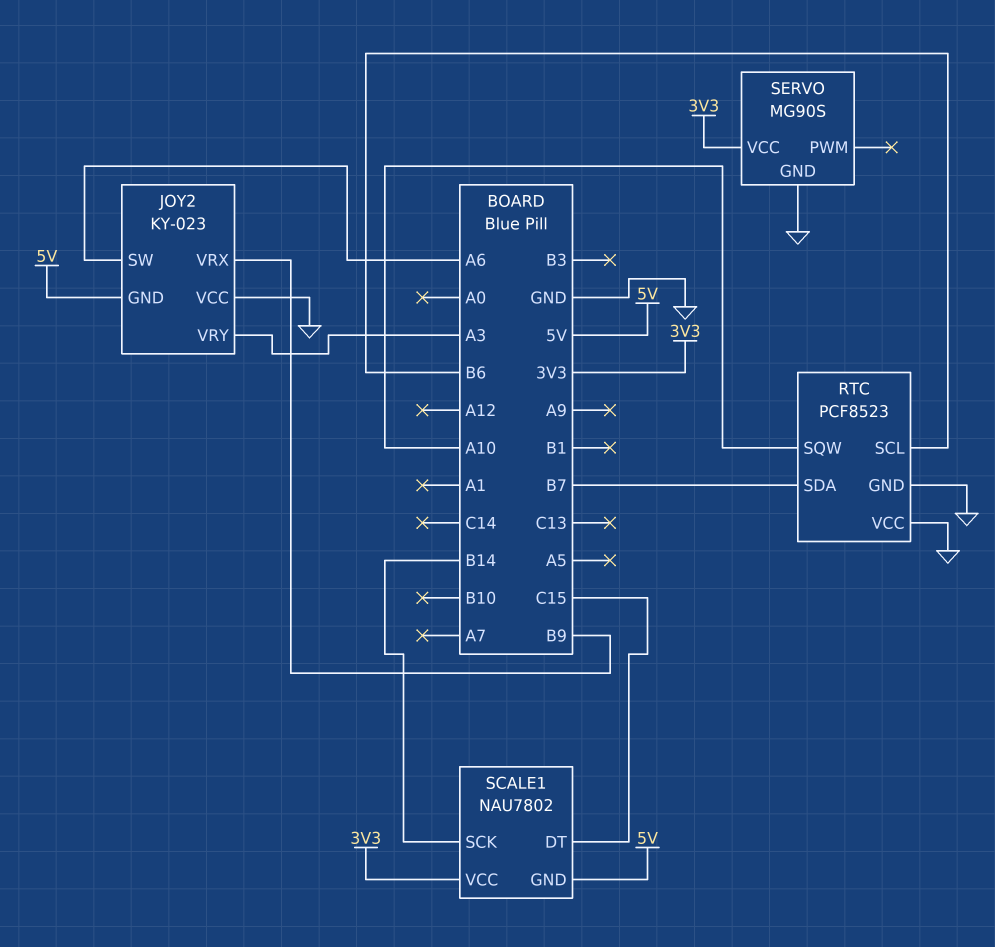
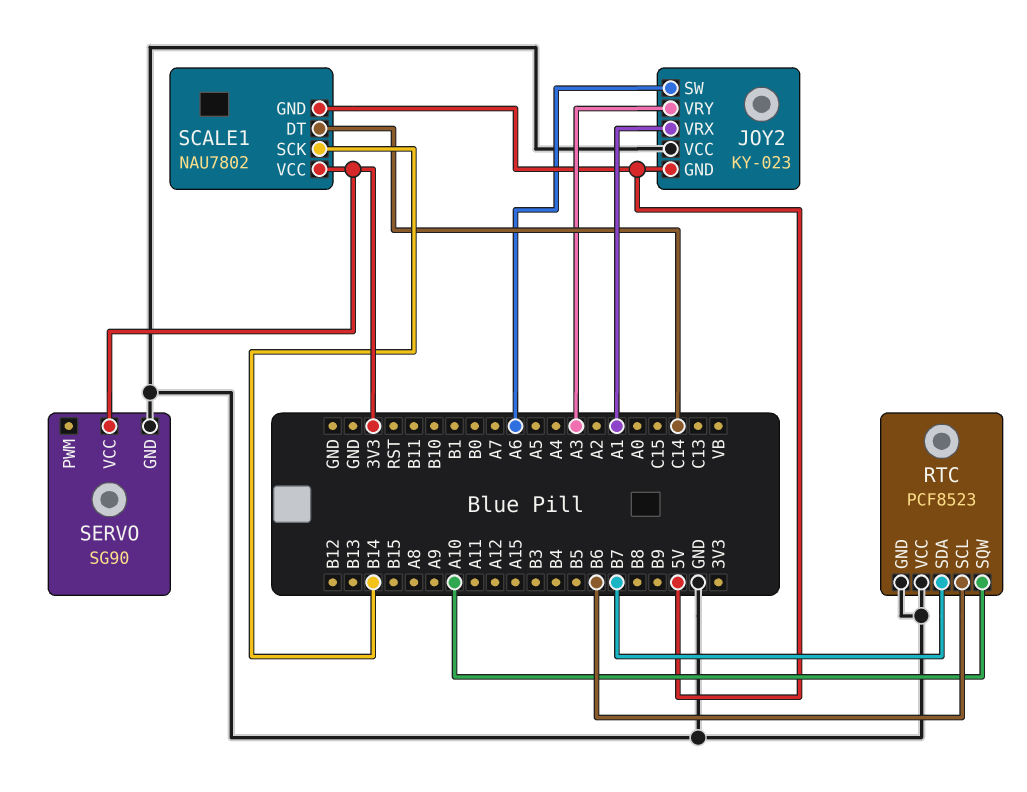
JOY2 pin VRX: B9 -> A1
SCALE1 pin DT: C15 -> C14
SERVO: MG90S -> SG90

